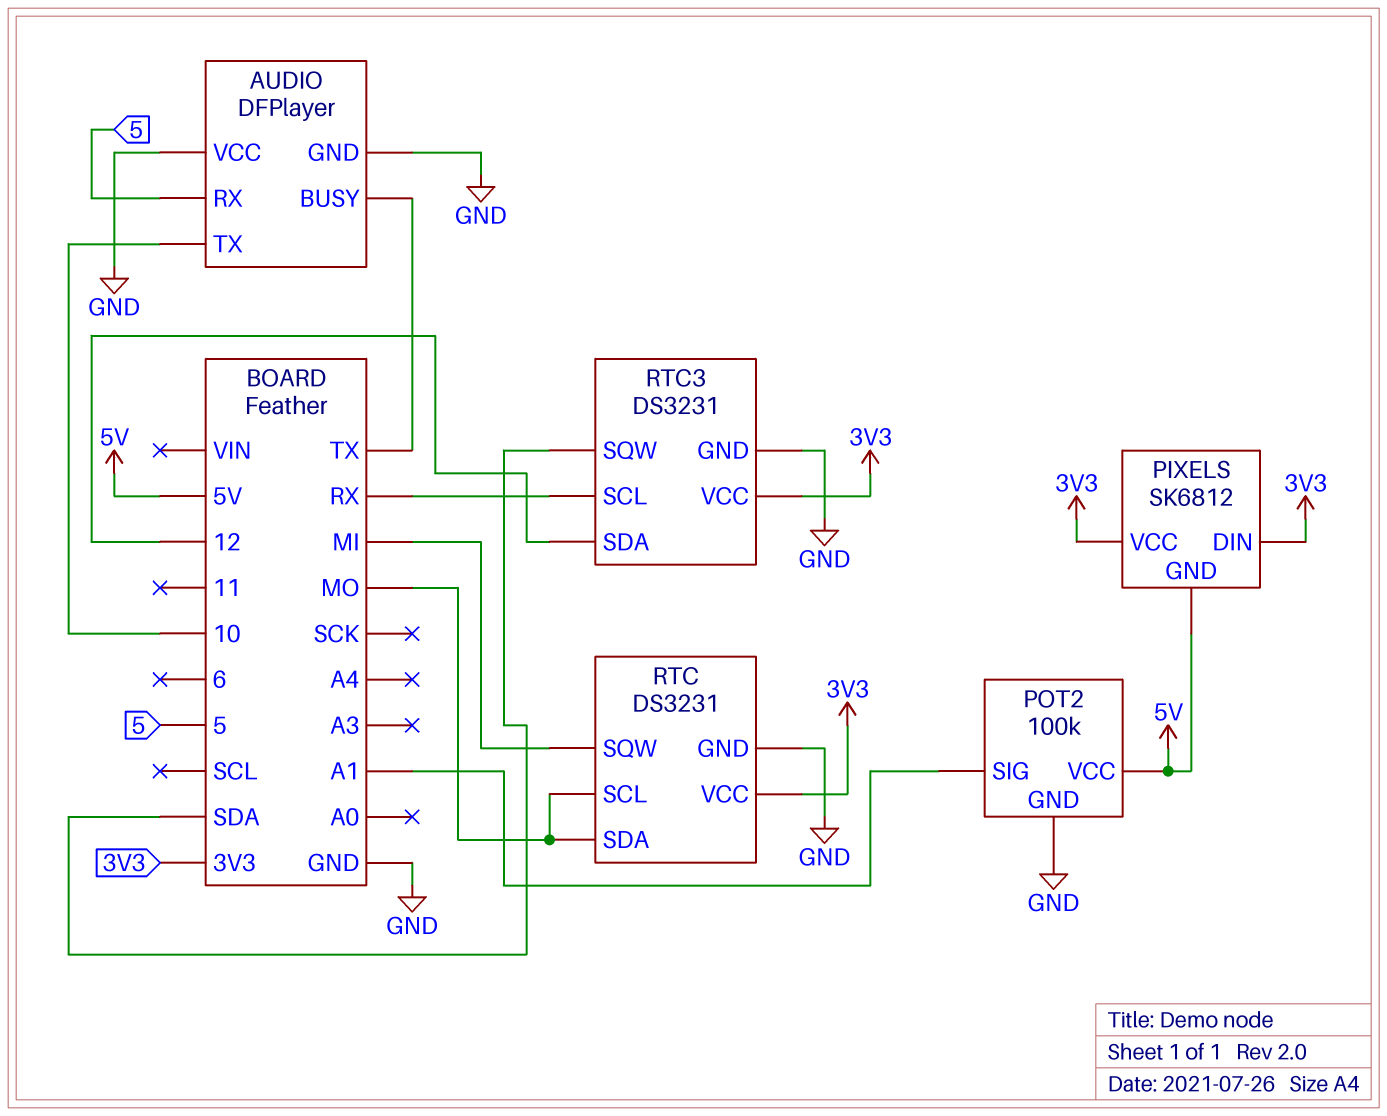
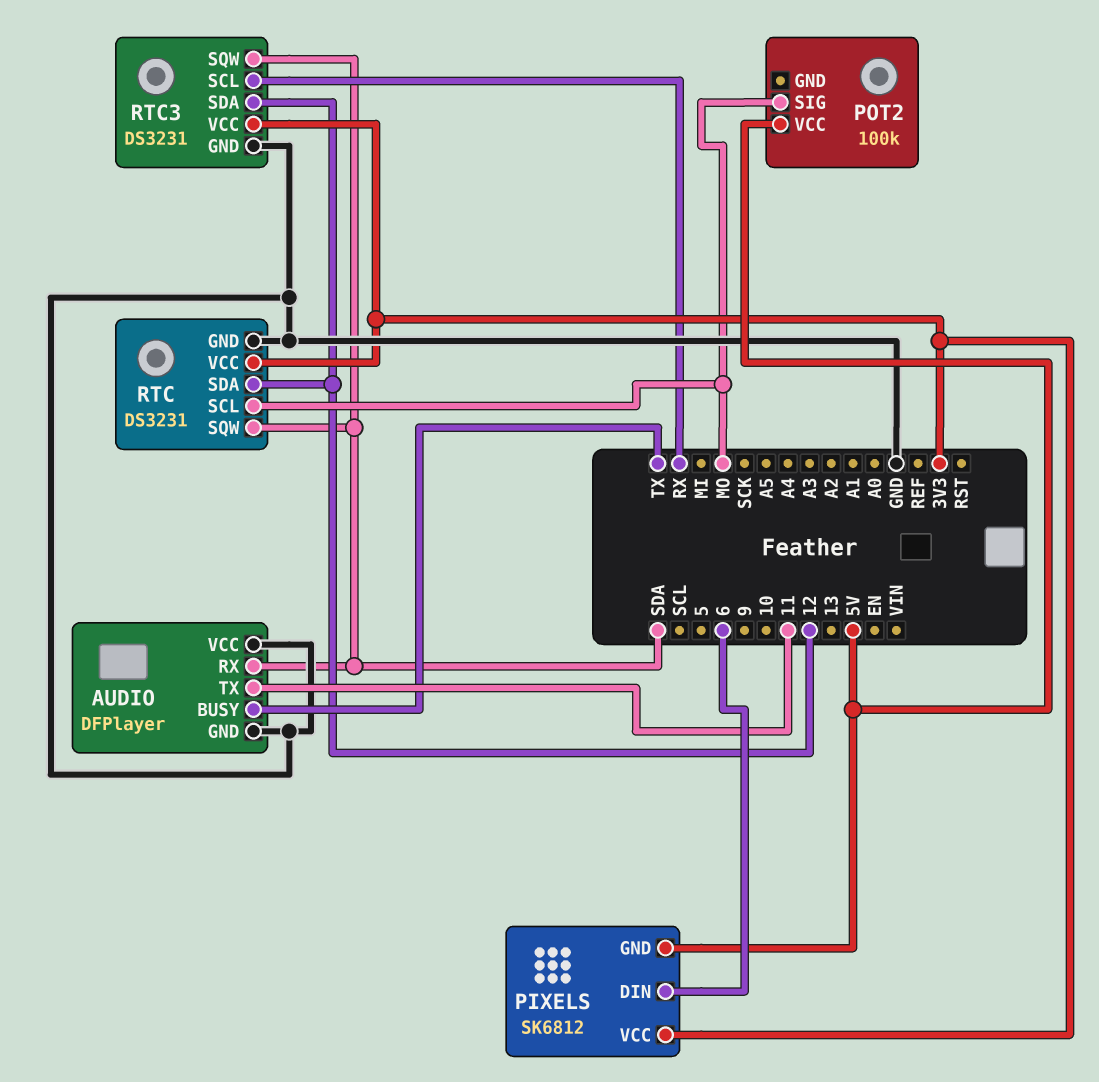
AUDIO pin RX: 5 -> SDA
AUDIO pin TX: 10 -> 11
PIXELS pin DIN: 3V3 -> 6
POT2 pin GND: GND -> none
POT2 pin SIG: A1 -> MO
RTC pin SDA: MO -> 12
RTC pin SQW: MI -> SDA

